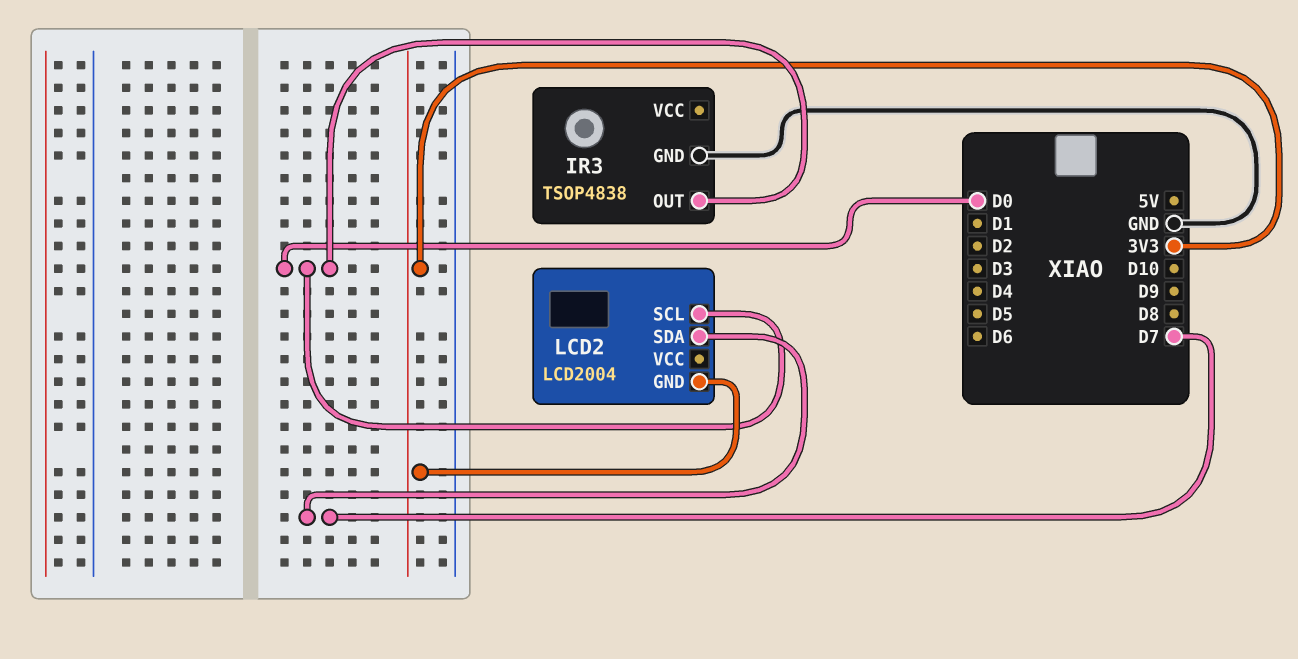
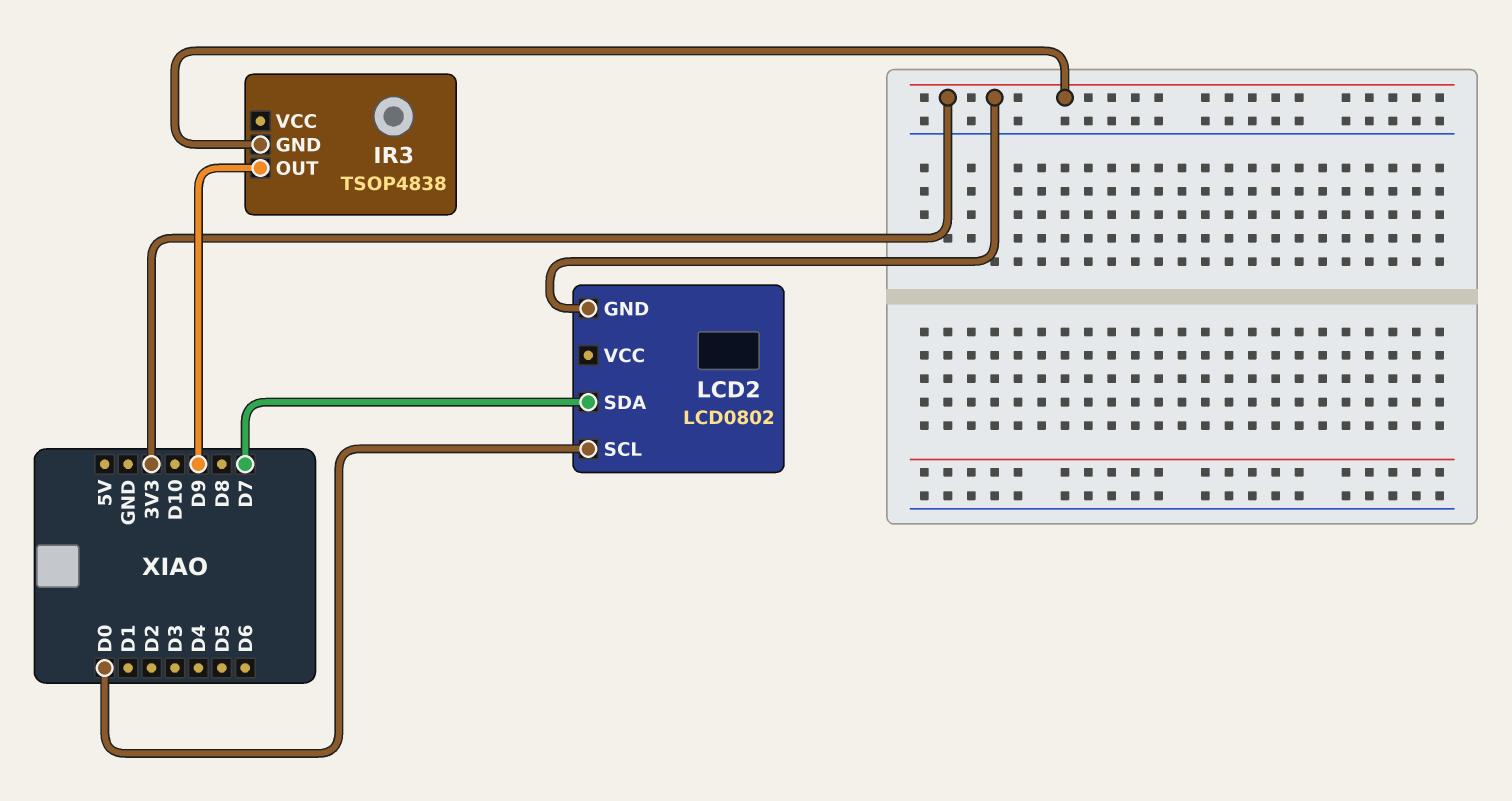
IR3 pin GND: GND -> 3V3
IR3 pin OUT: D0 -> D9
LCD2: LCD2004 -> LCD0802

